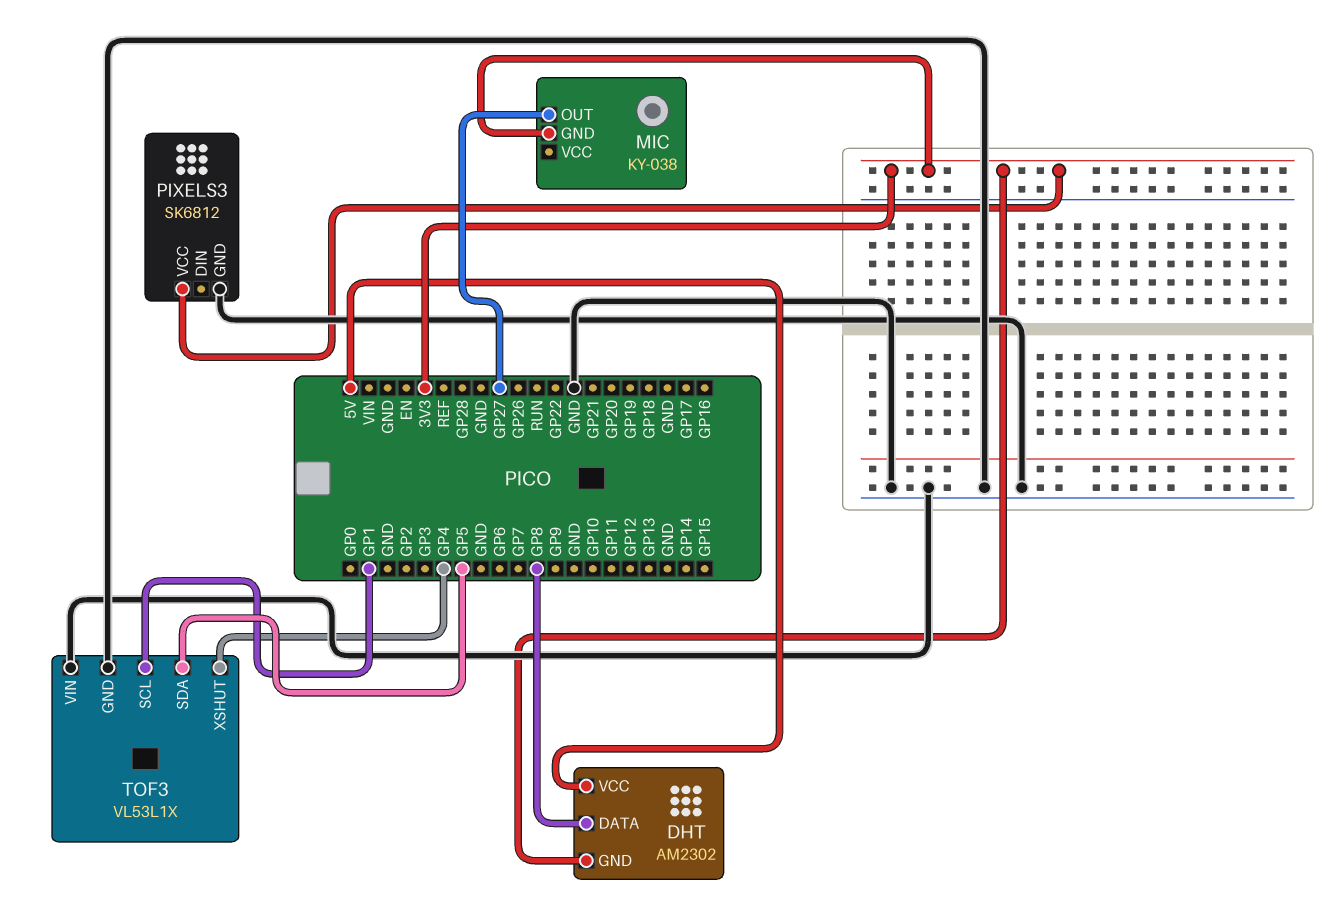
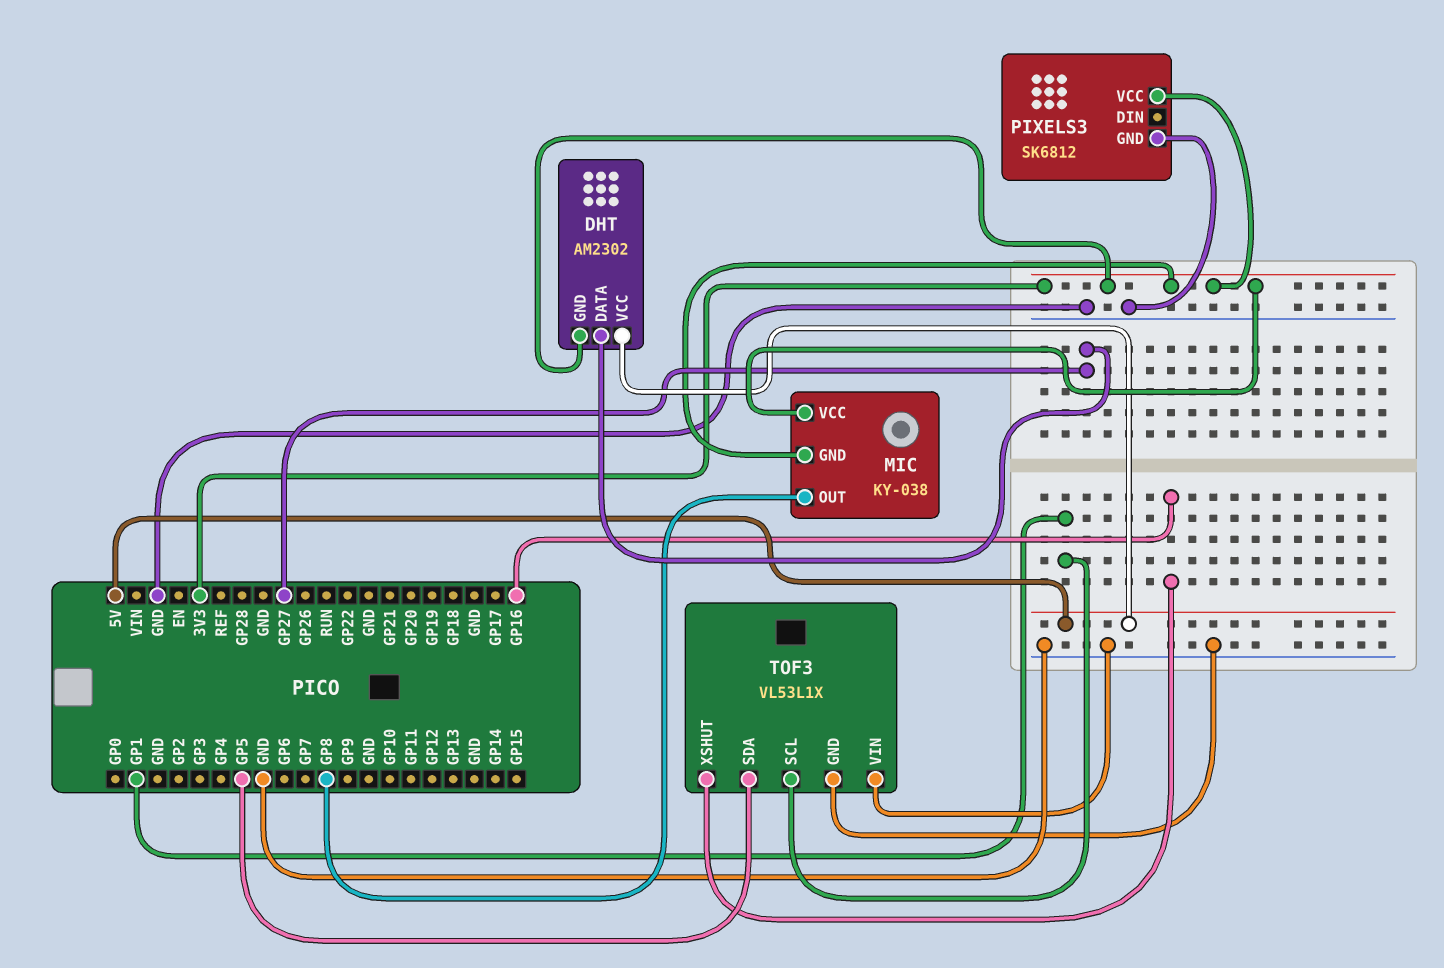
DHT pin DATA: GP8 -> GP27
MIC pin OUT: GP27 -> GP8
MIC pin VCC: none -> 3V3
TOF3 pin XSHUT: GP4 -> GP16

